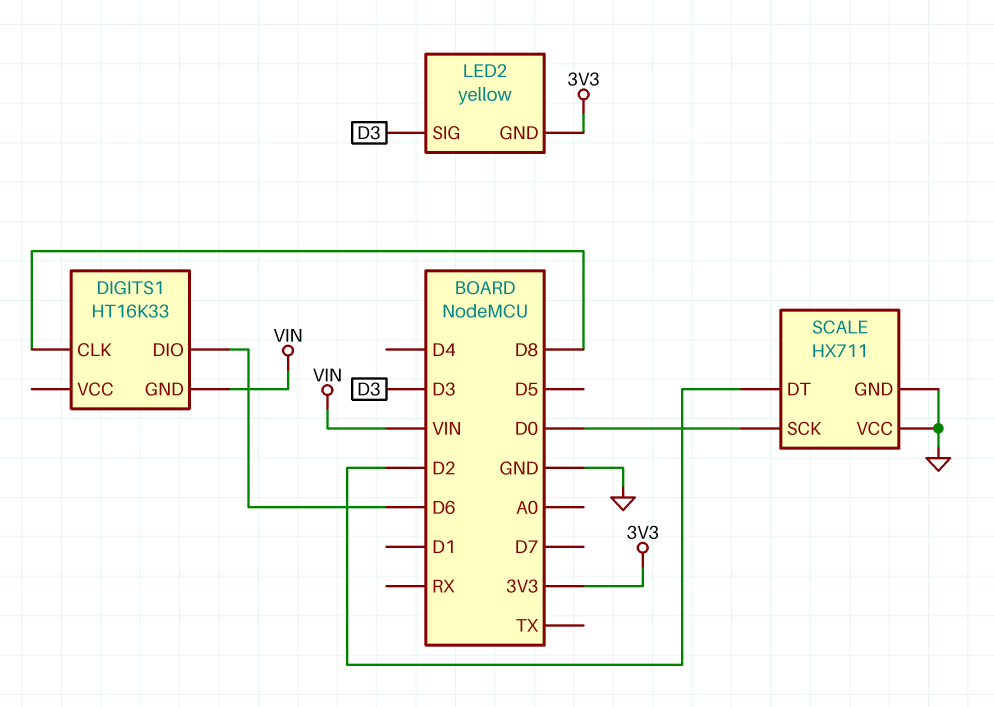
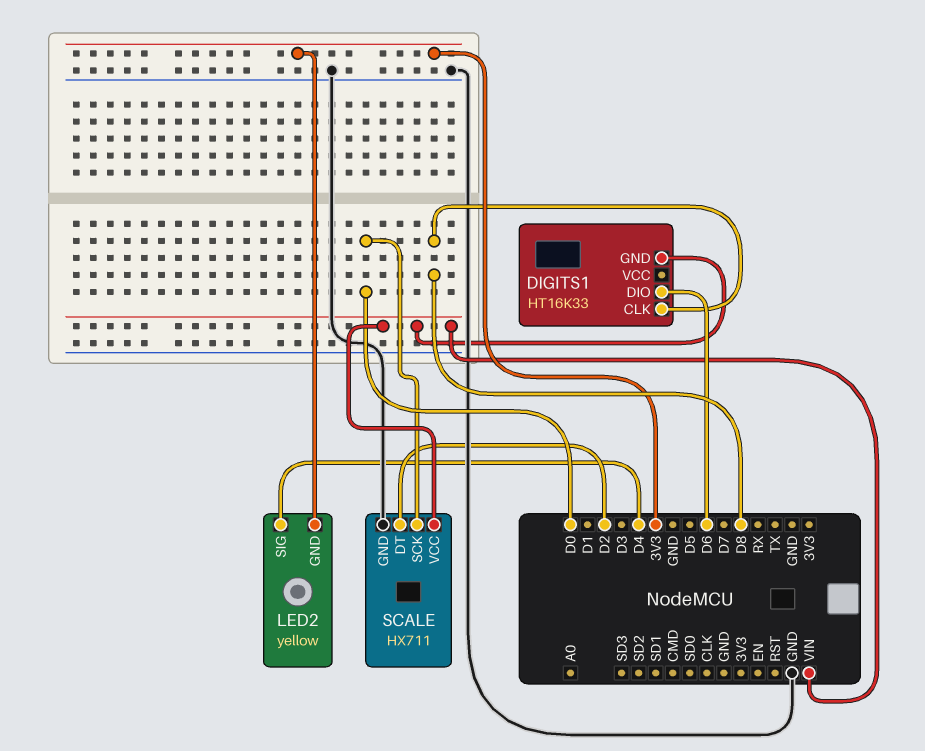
LED2 pin SIG: D3 -> D4
SCALE pin VCC: GND -> VIN

